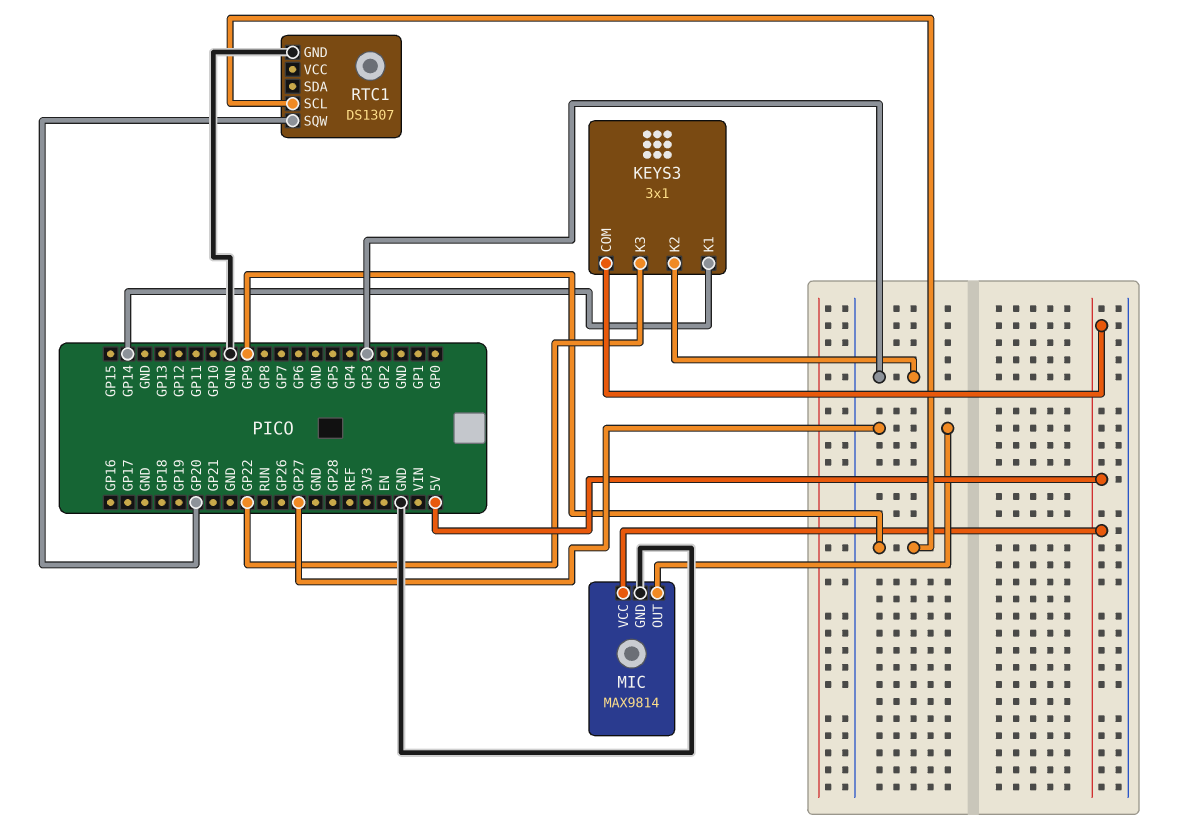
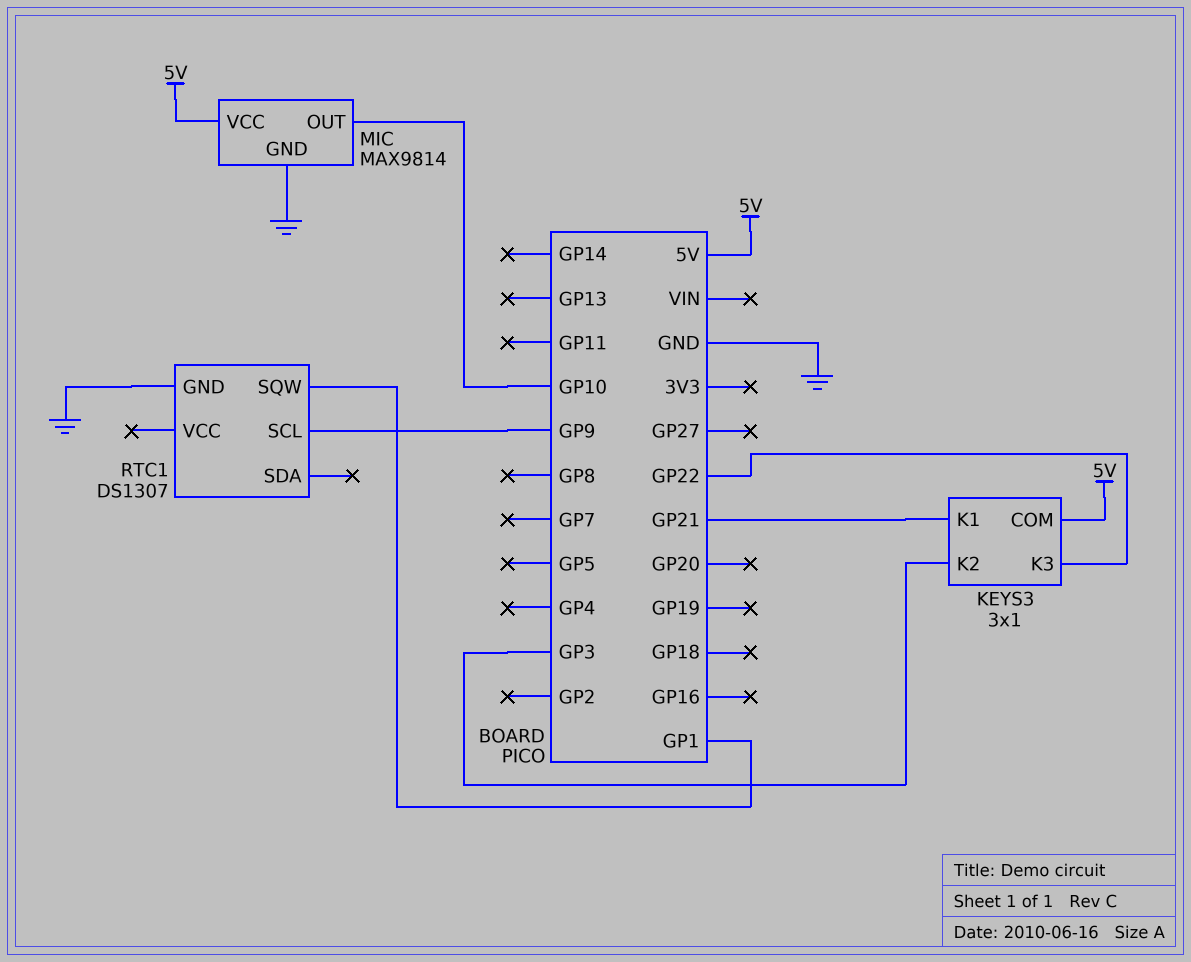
KEYS3 pin K1: GP14 -> GP21
MIC pin OUT: GP27 -> GP10
RTC1 pin SQW: GP20 -> GP1

